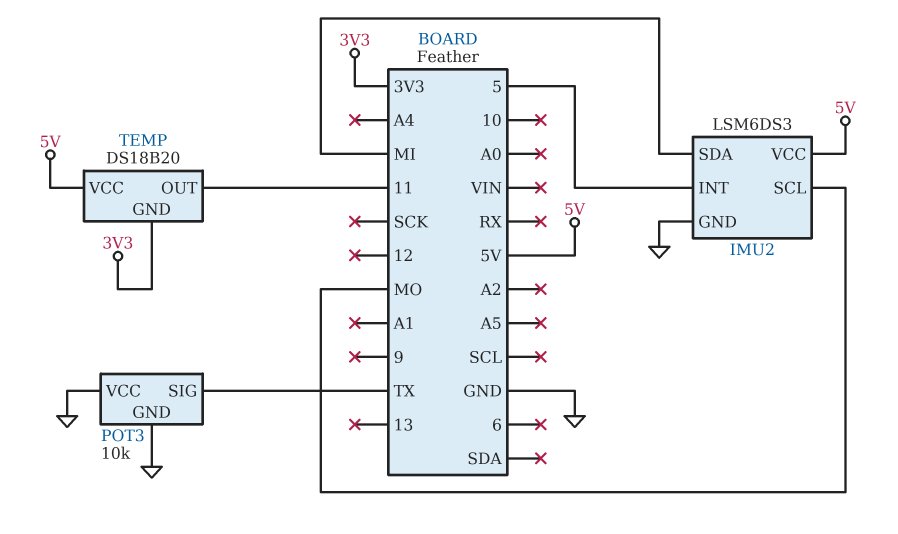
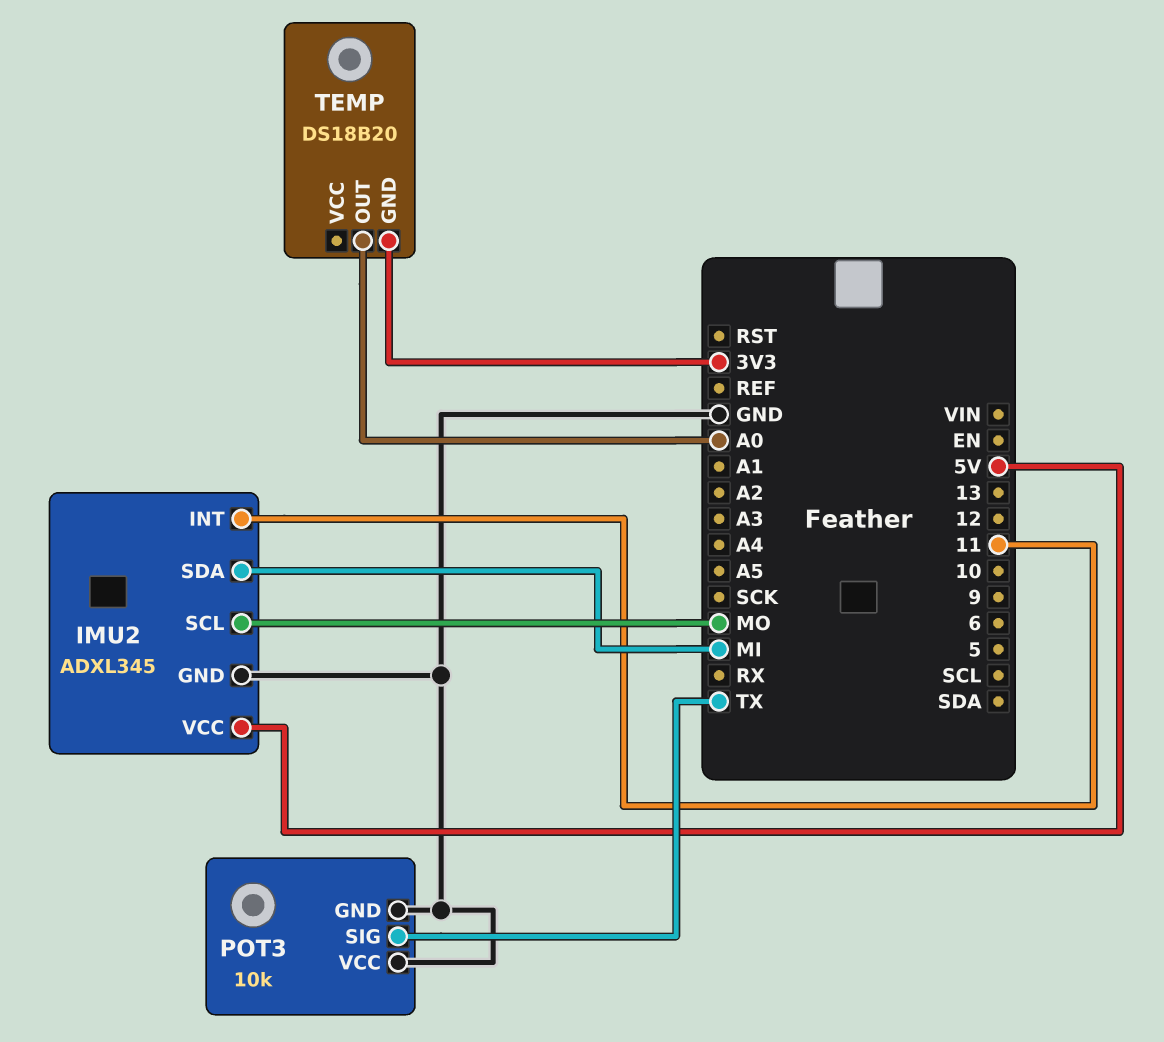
IMU2: LSM6DS3 -> ADXL345
IMU2 pin INT: 5 -> 11
TEMP pin OUT: 11 -> A0
TEMP pin VCC: 5V -> none

